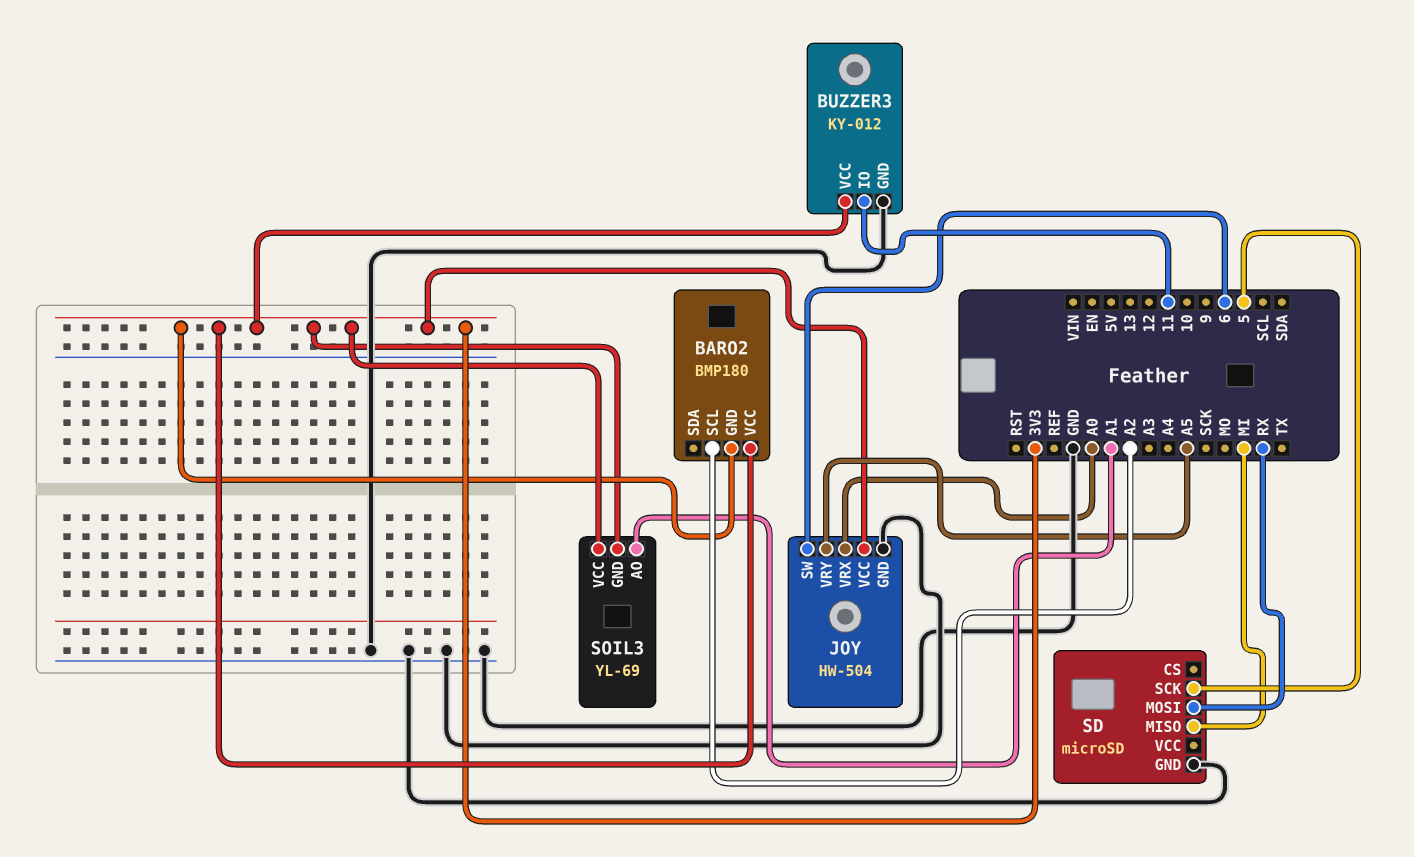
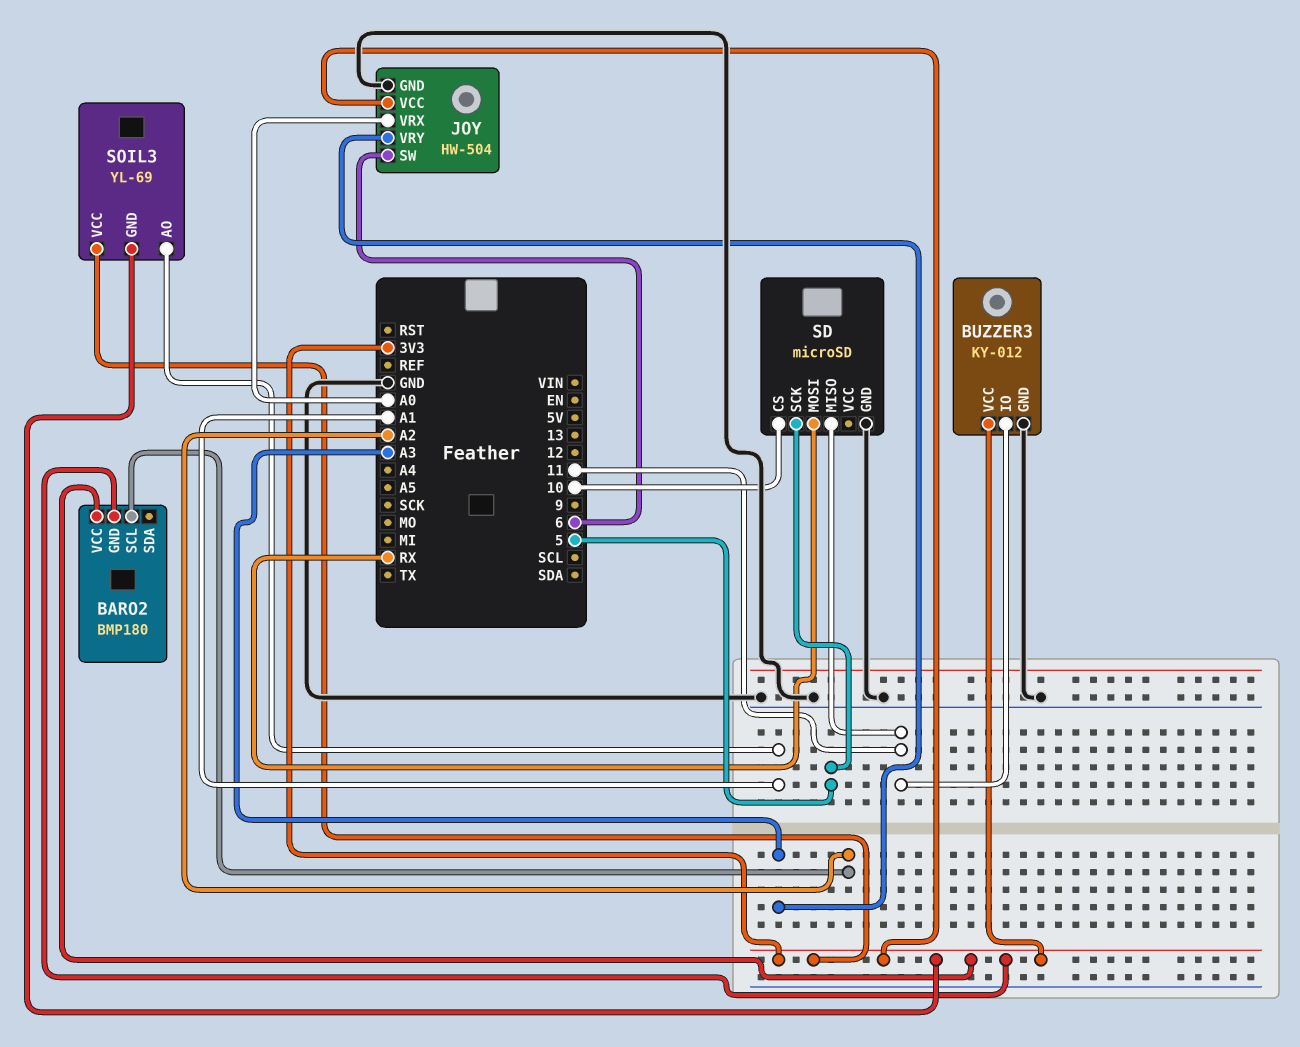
JOY pin VRY: A5 -> A3
SD pin CS: none -> 10
SD pin MISO: MI -> 11

